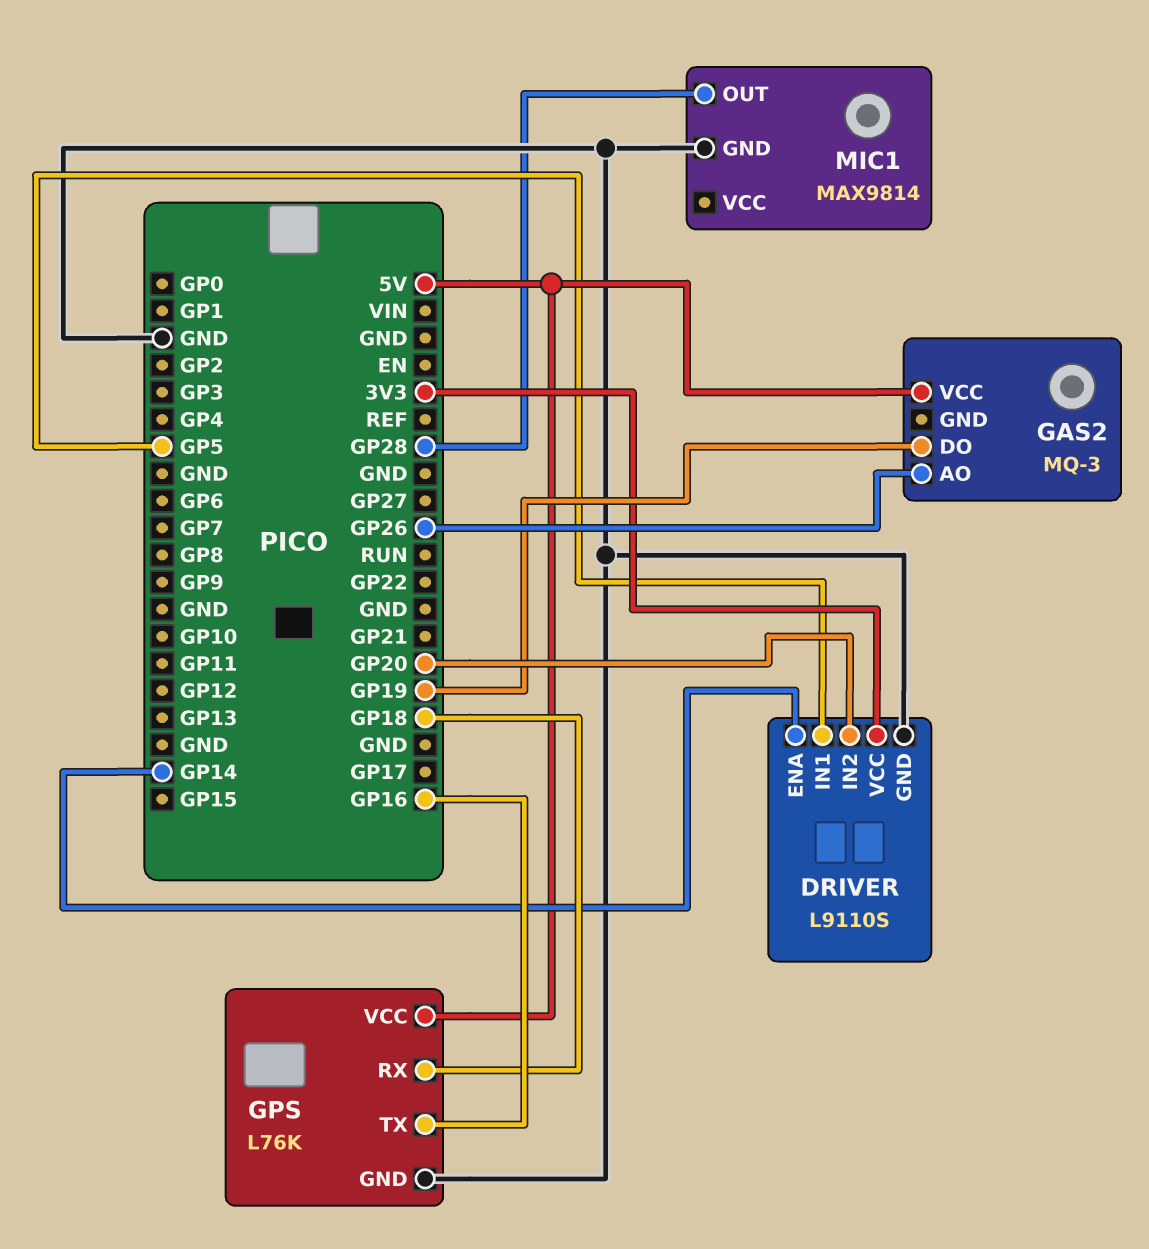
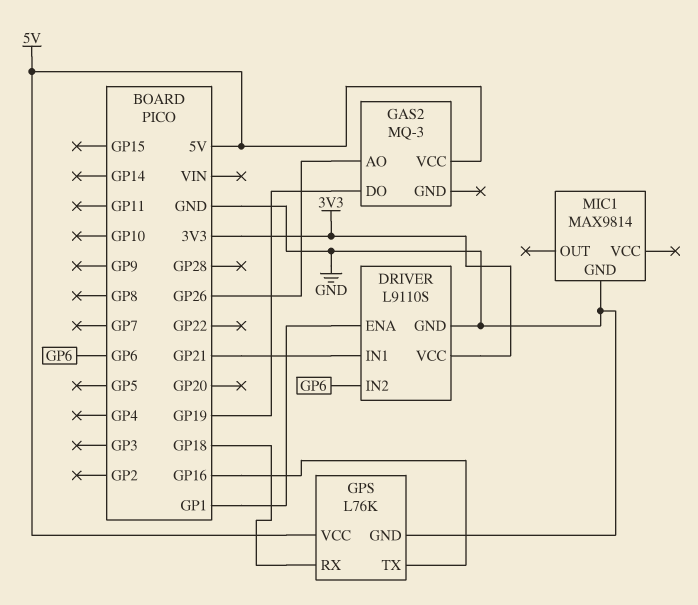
DRIVER pin ENA: GP14 -> GP1
DRIVER pin IN1: GP5 -> GP21
DRIVER pin IN2: GP20 -> GP6
MIC1 pin OUT: GP28 -> none

